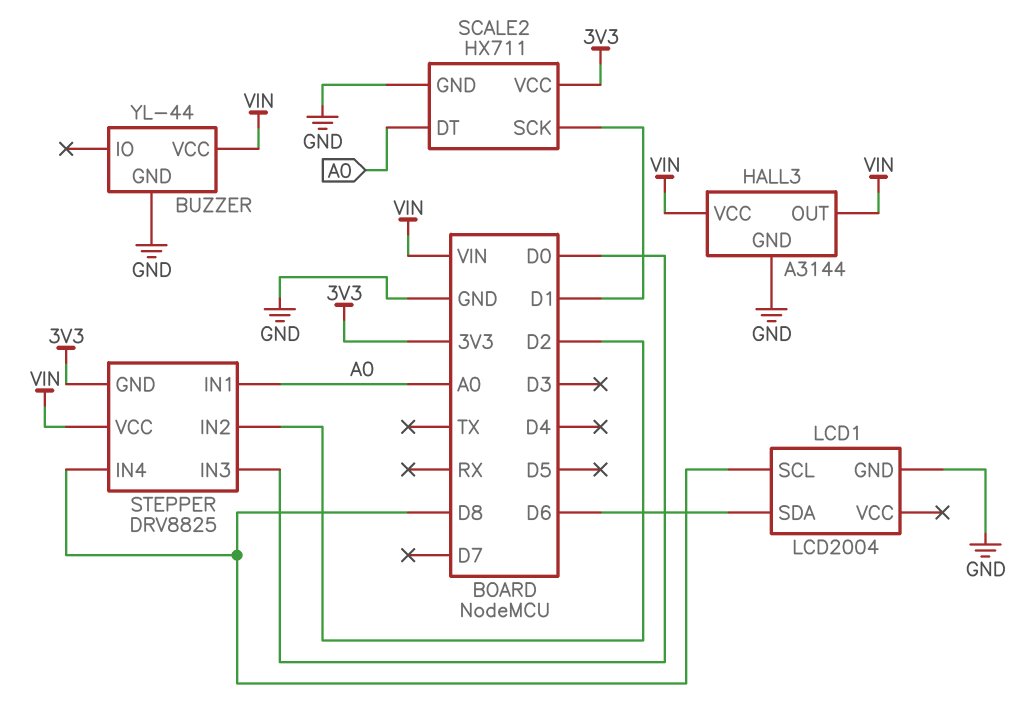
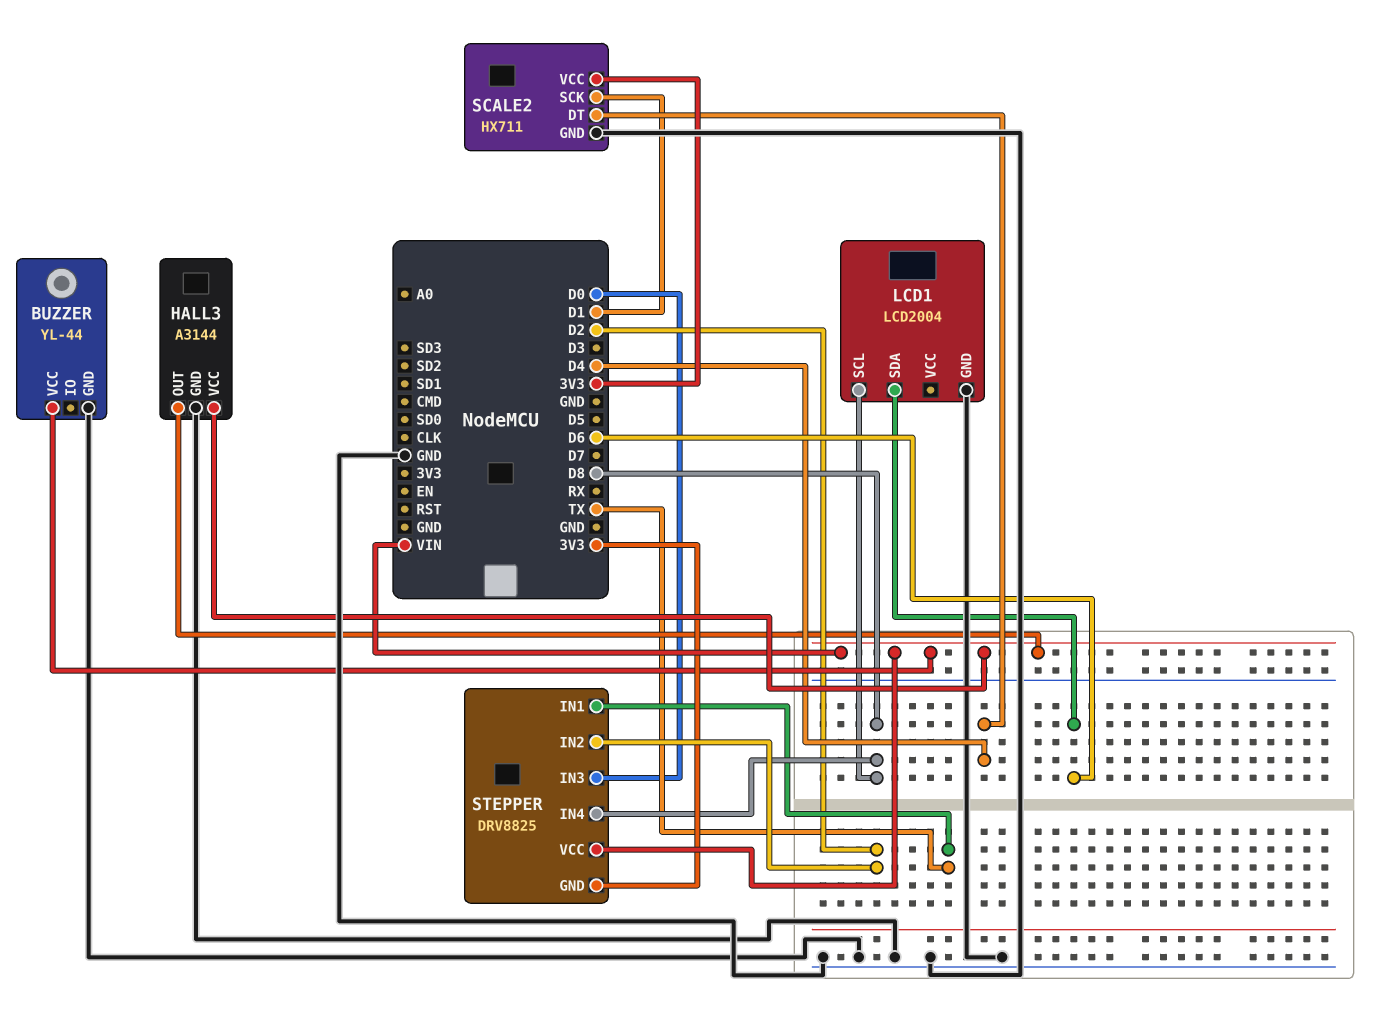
SCALE2 pin DT: A0 -> D4
STEPPER pin IN1: A0 -> TX

